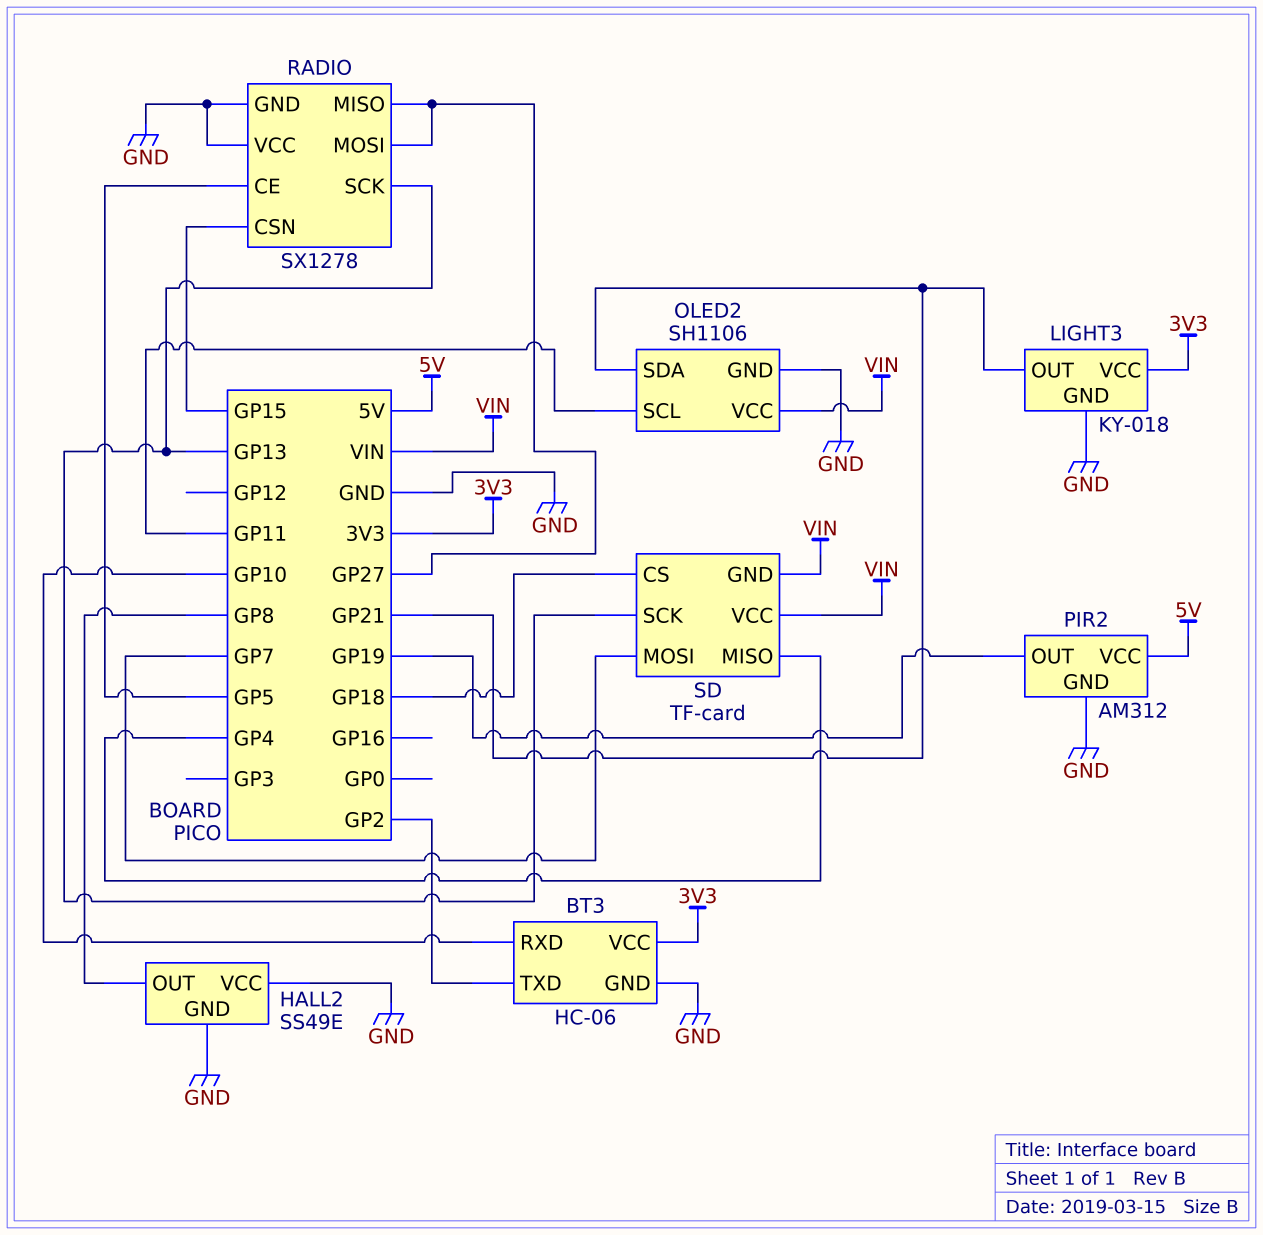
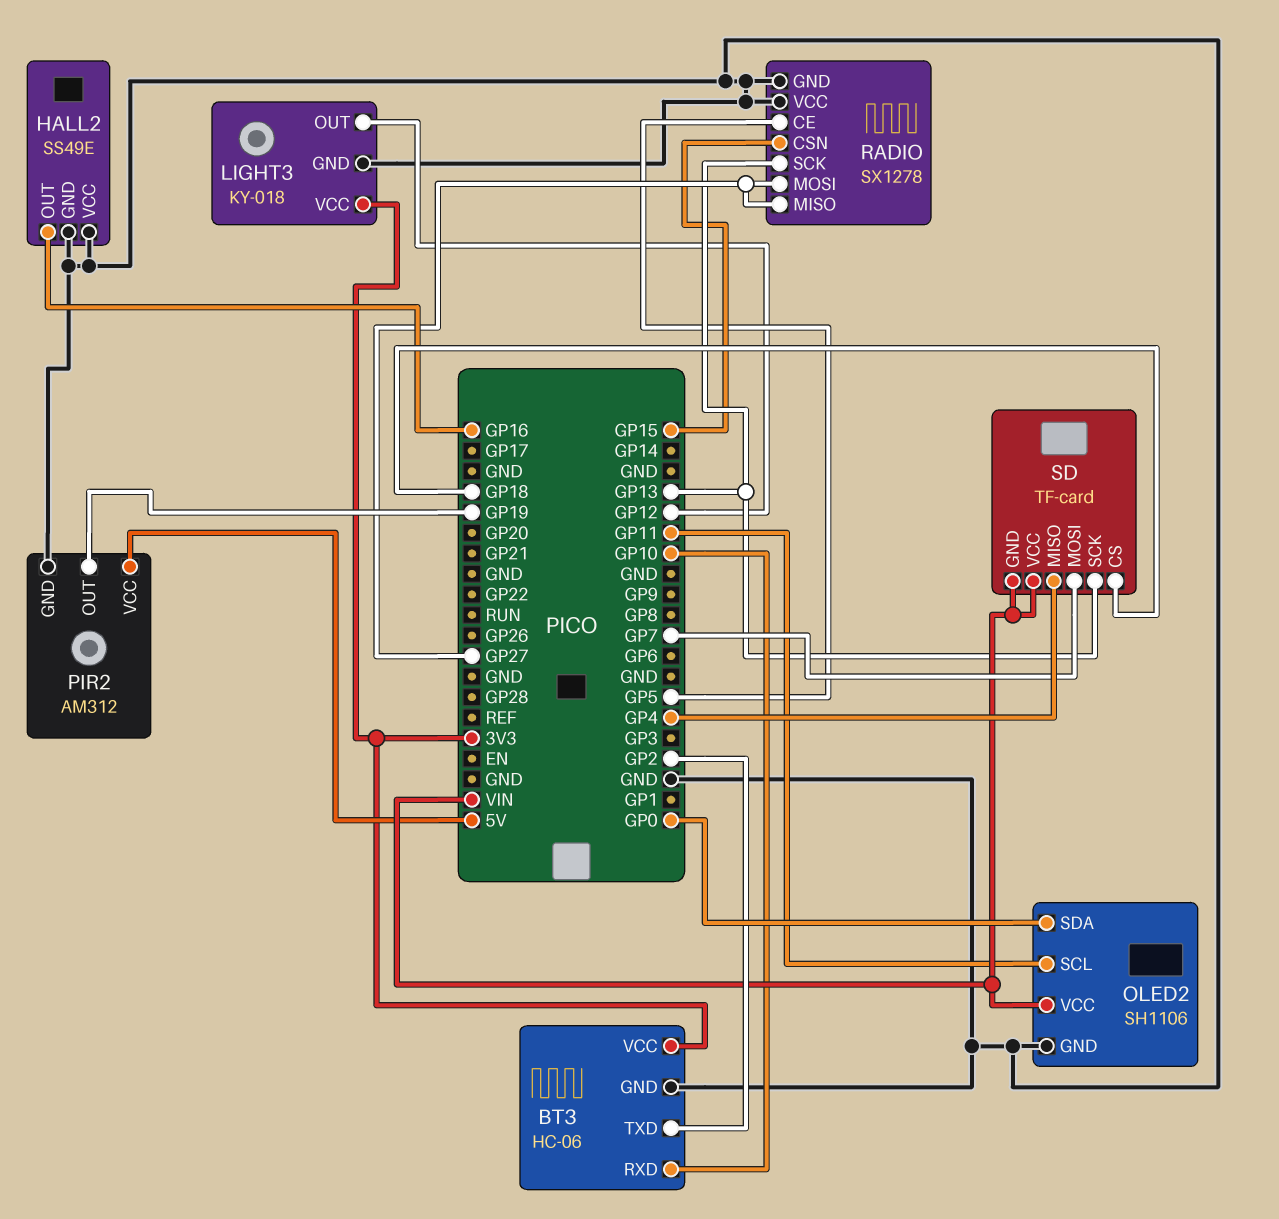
HALL2 pin OUT: GP8 -> GP16
LIGHT3 pin OUT: GP21 -> GP12
OLED2 pin SDA: GP21 -> GP0

